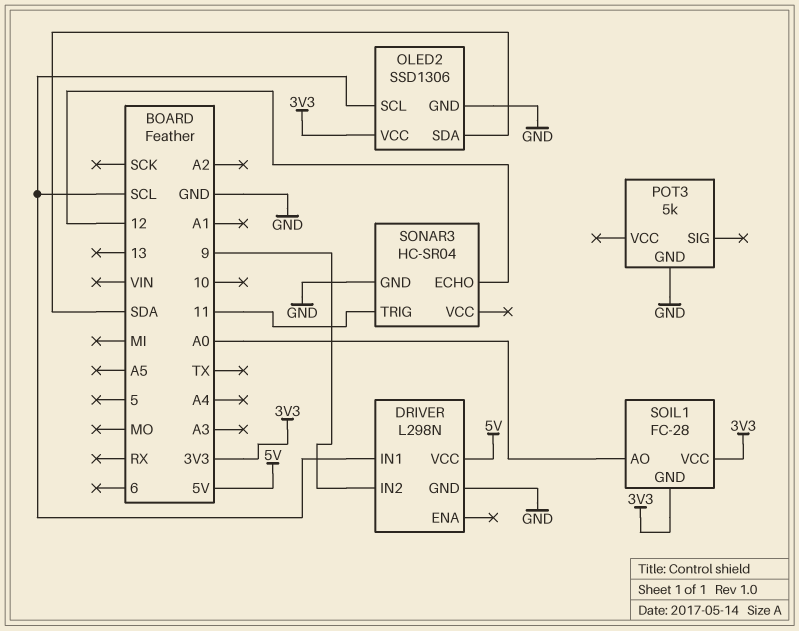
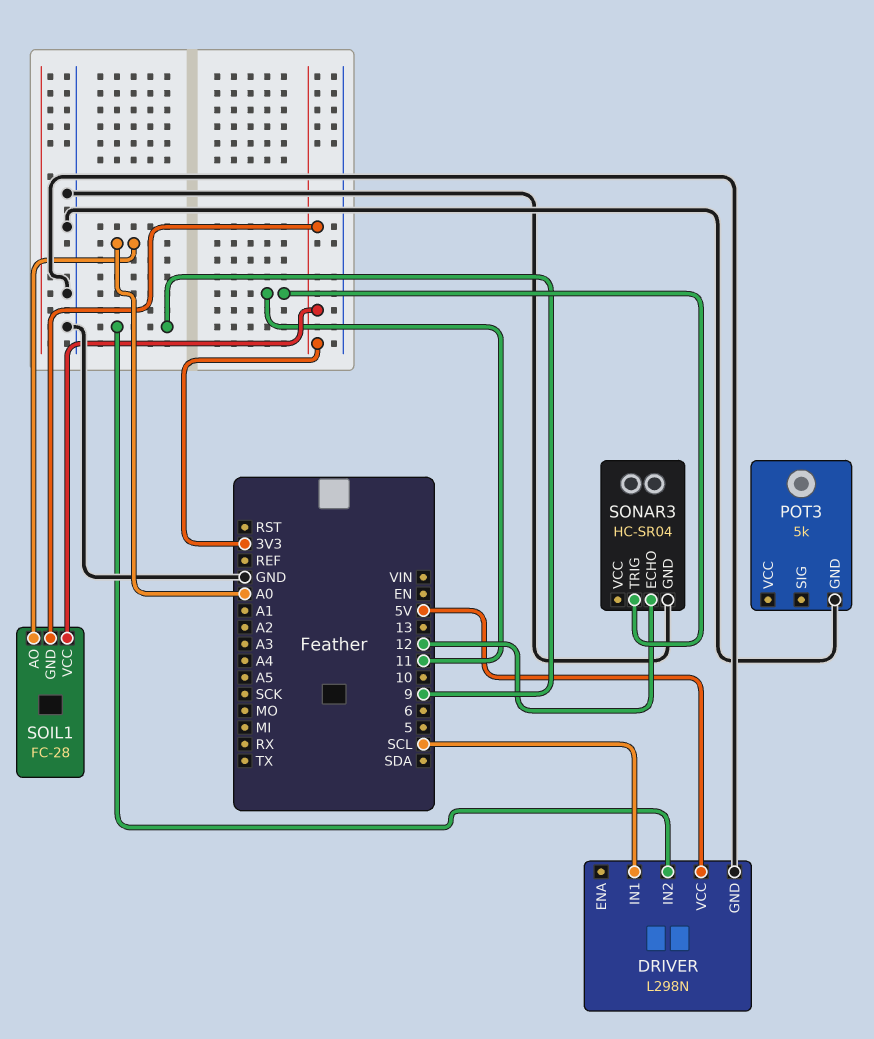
OLED2: SSD1306 -> none
OLED2 pin GND: GND -> none
OLED2 pin SCL: SCL -> none
OLED2 pin SDA: SDA -> none
OLED2 pin VCC: 3V3 -> none

